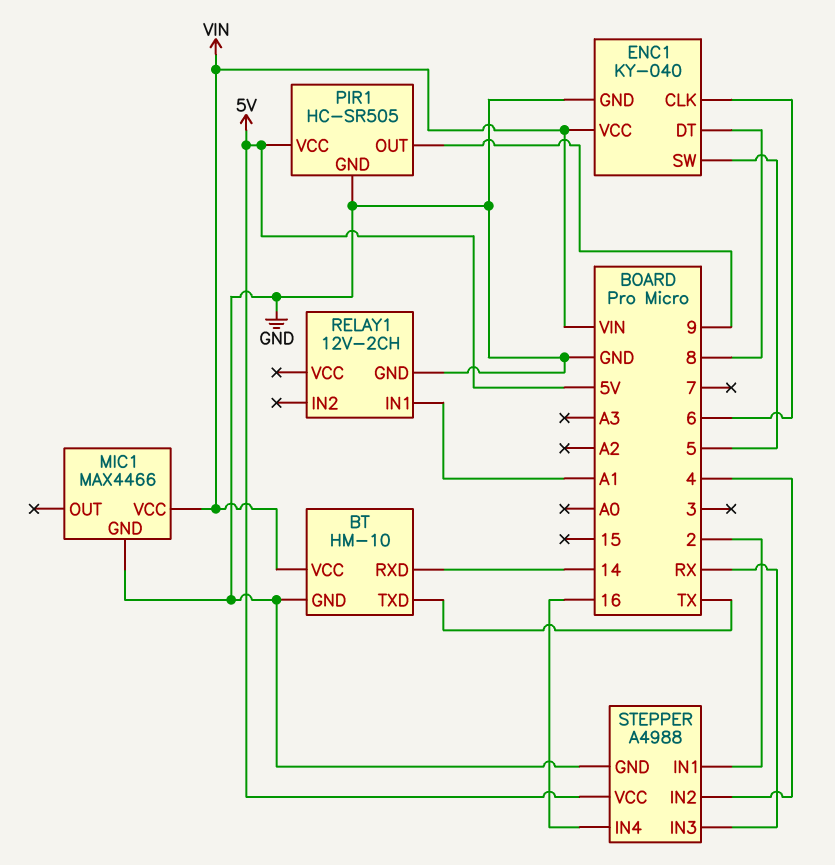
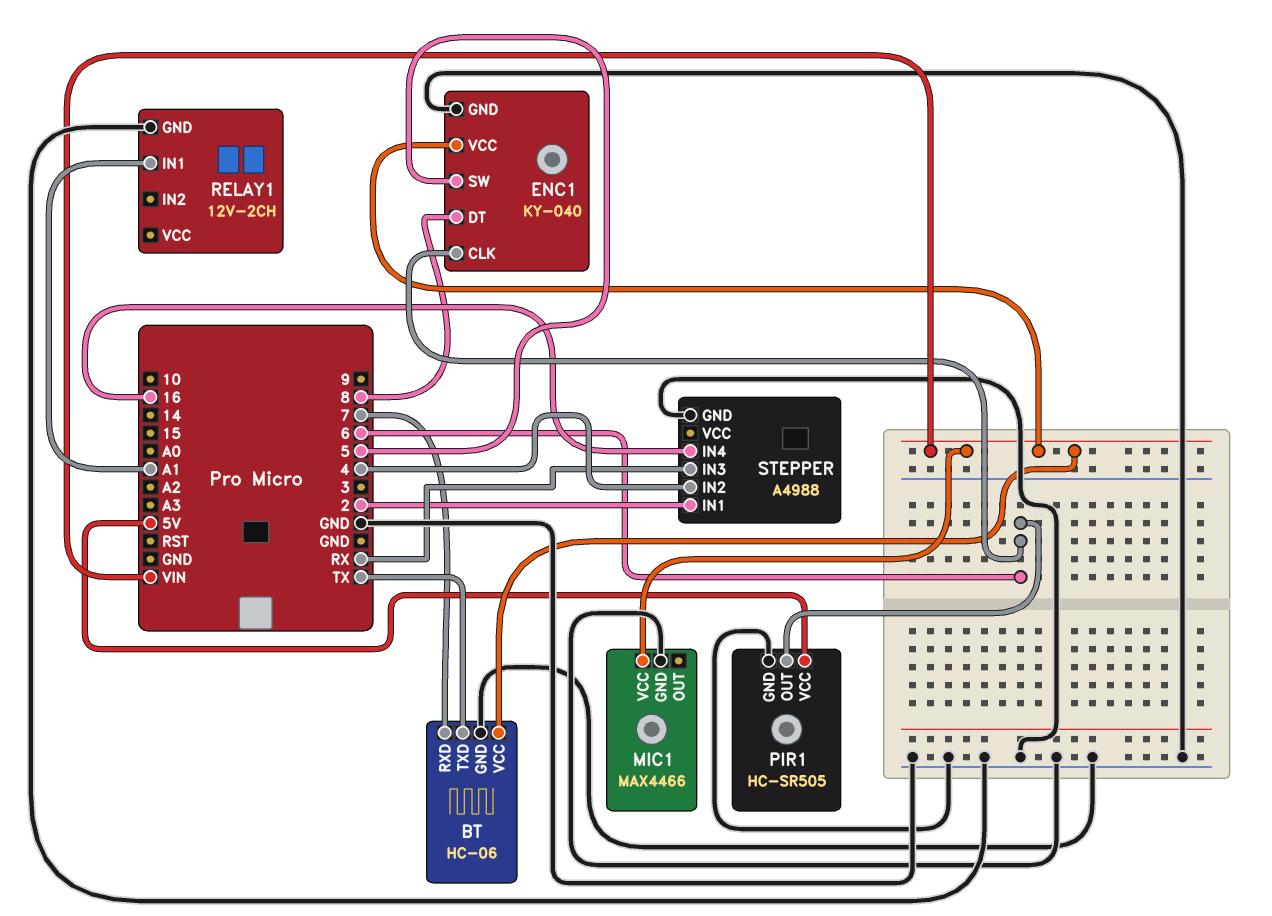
BT: HM-10 -> HC-06
BT pin RXD: 14 -> 7
PIR1 pin OUT: 9 -> 6
STEPPER pin VCC: 5V -> none

